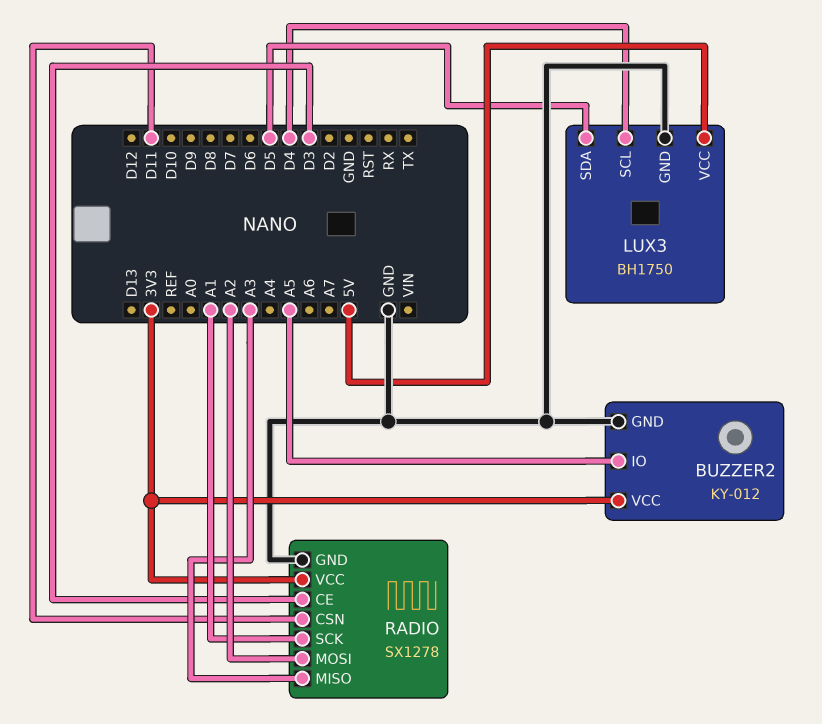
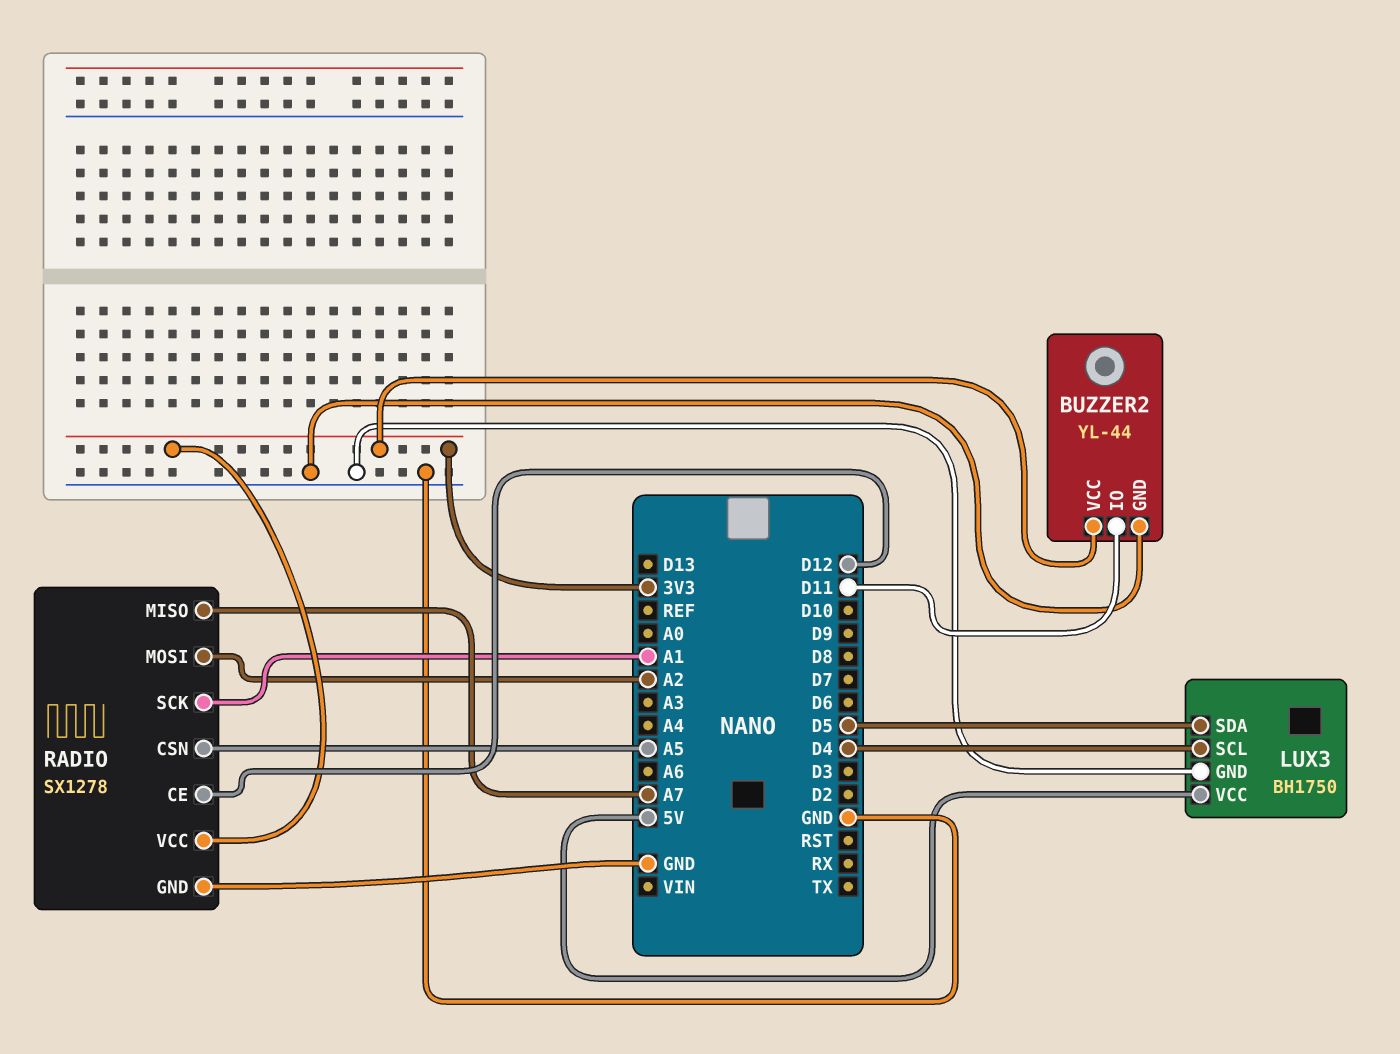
BUZZER2: KY-012 -> YL-44
BUZZER2 pin IO: A5 -> D11
RADIO pin CE: D3 -> D12
RADIO pin CSN: D11 -> A5
RADIO pin MISO: A3 -> A7

